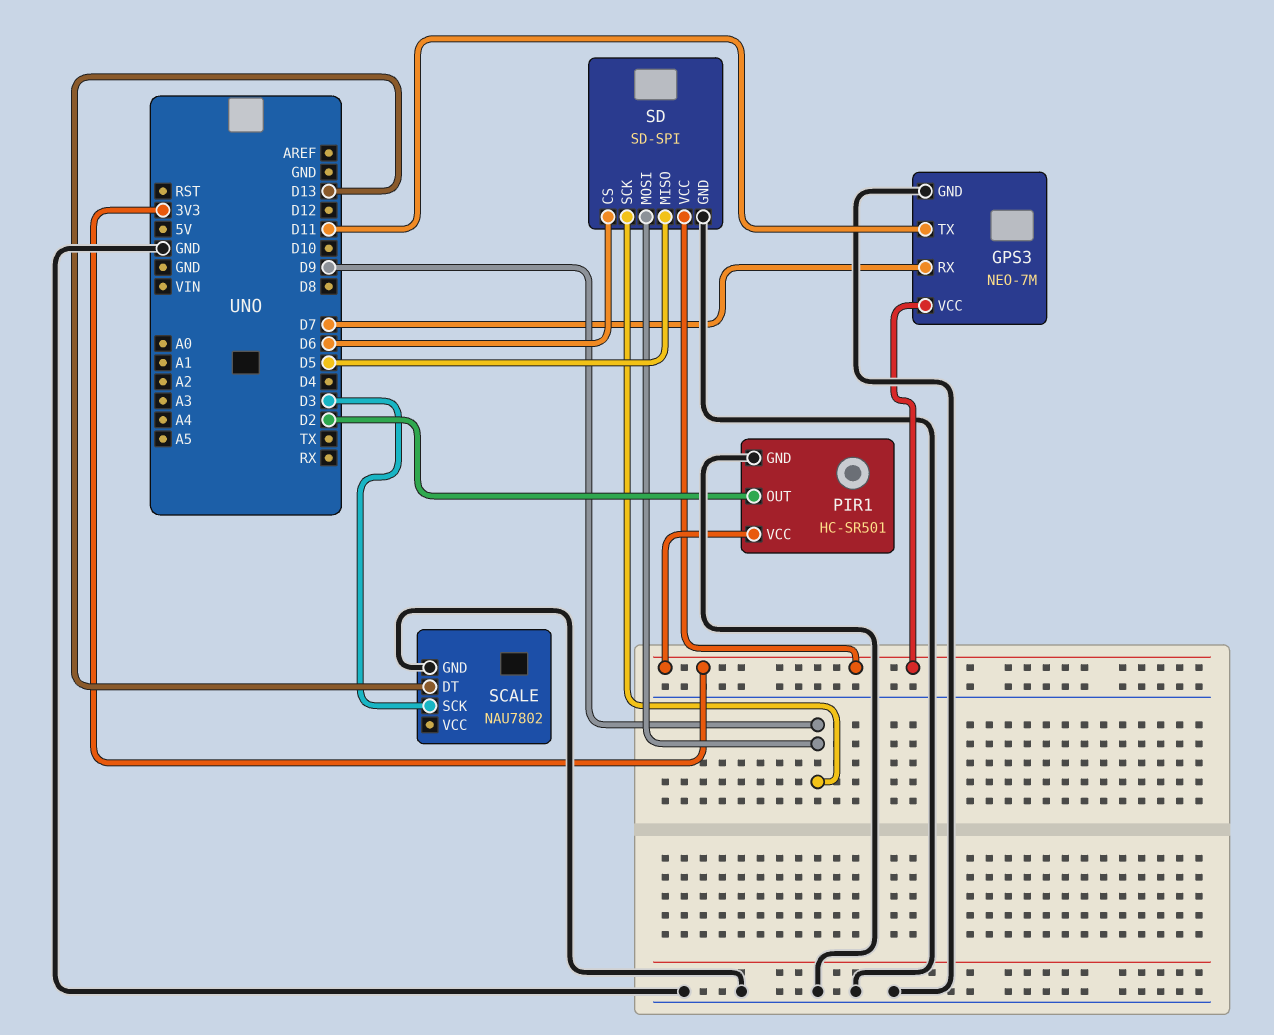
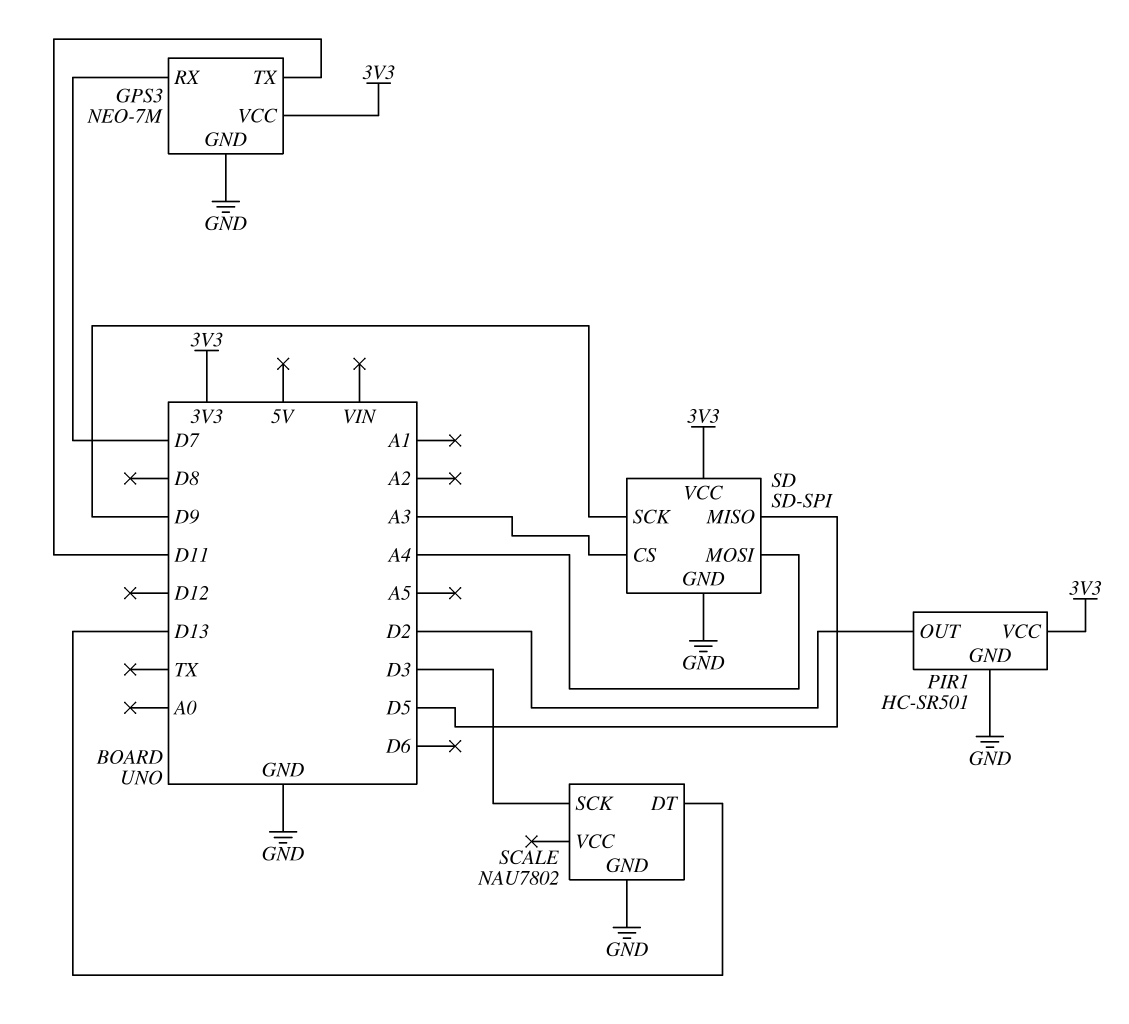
SD pin CS: D6 -> A3
SD pin MOSI: D9 -> A4

